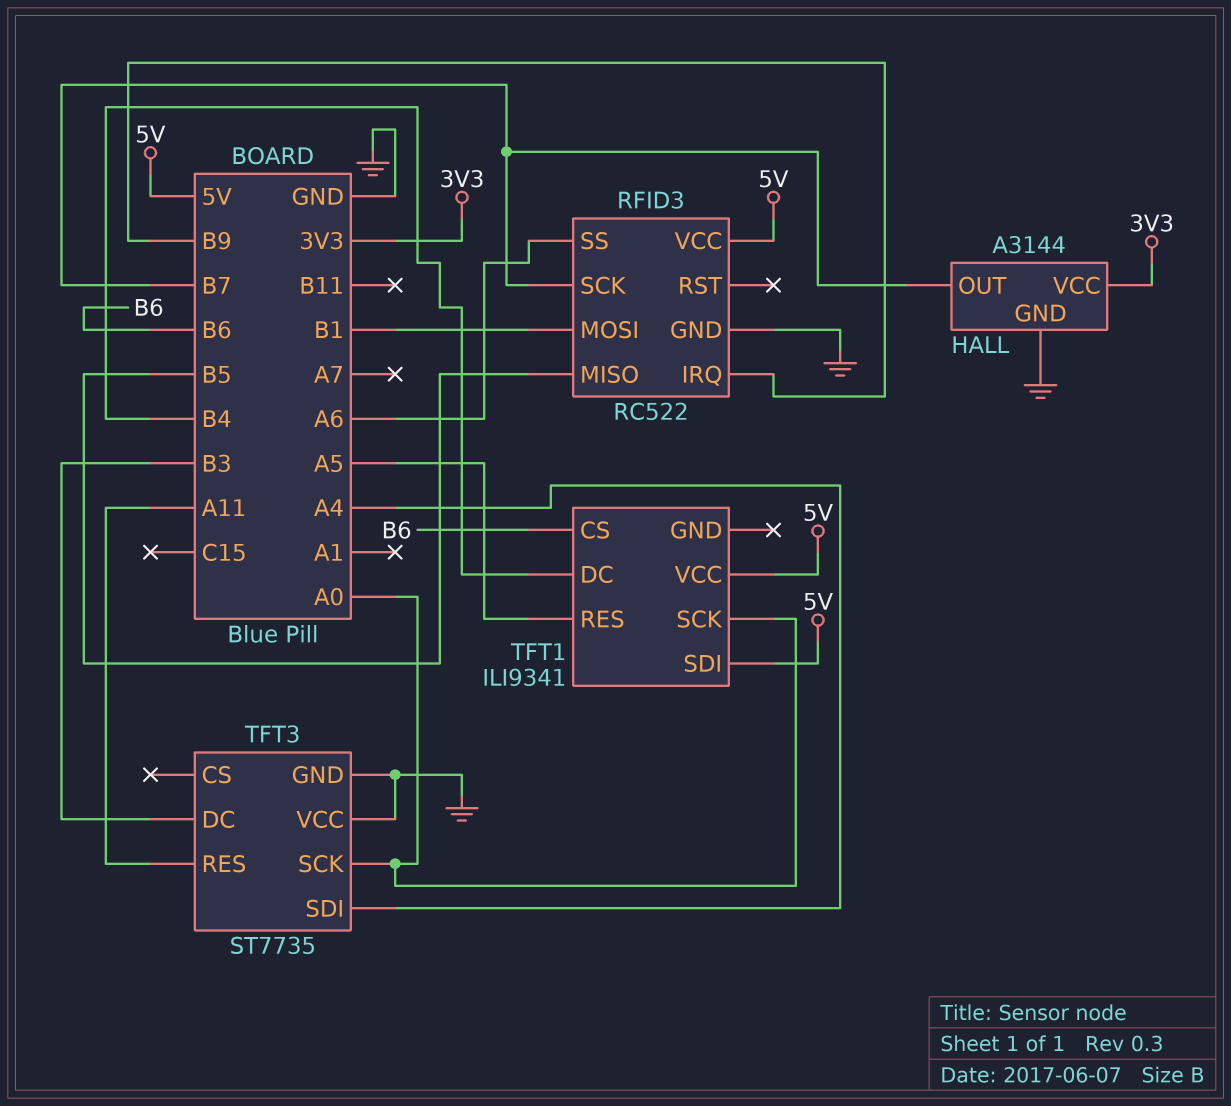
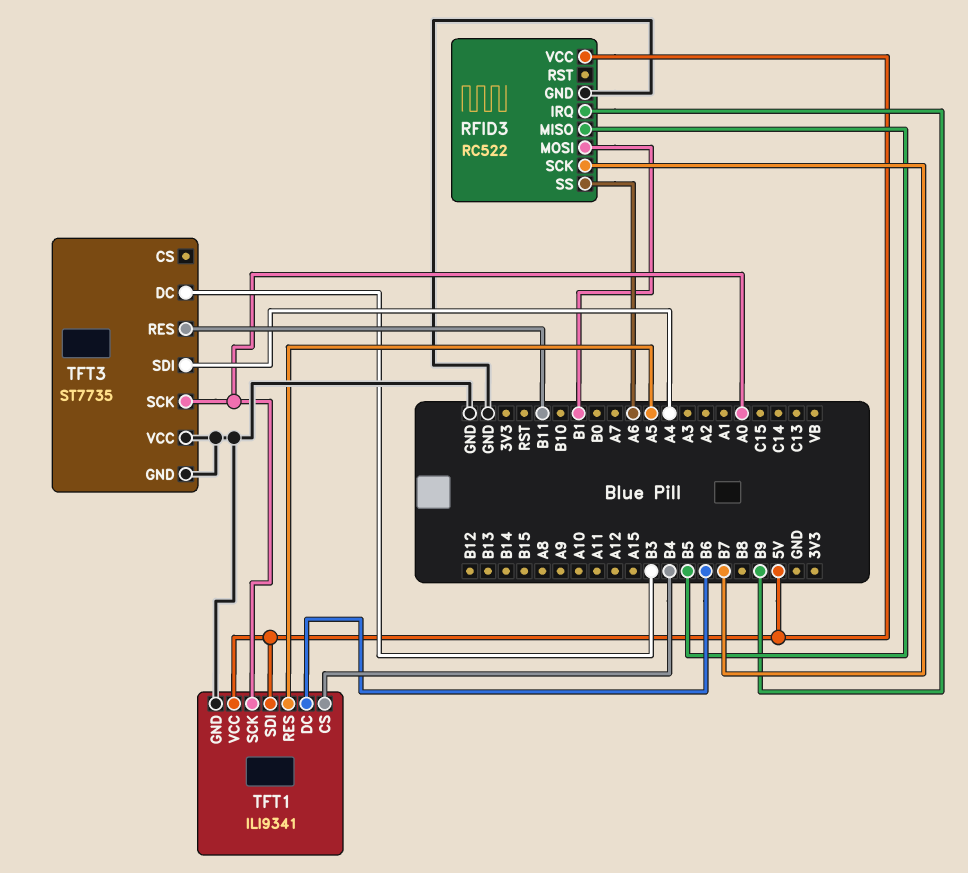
HALL: A3144 -> none
HALL pin GND: GND -> none
HALL pin OUT: B7 -> none
HALL pin VCC: 3V3 -> none
TFT1 pin CS: B6 -> B4
TFT1 pin DC: B4 -> B6
TFT1 pin GND: none -> GND
TFT3 pin RES: A11 -> B11

